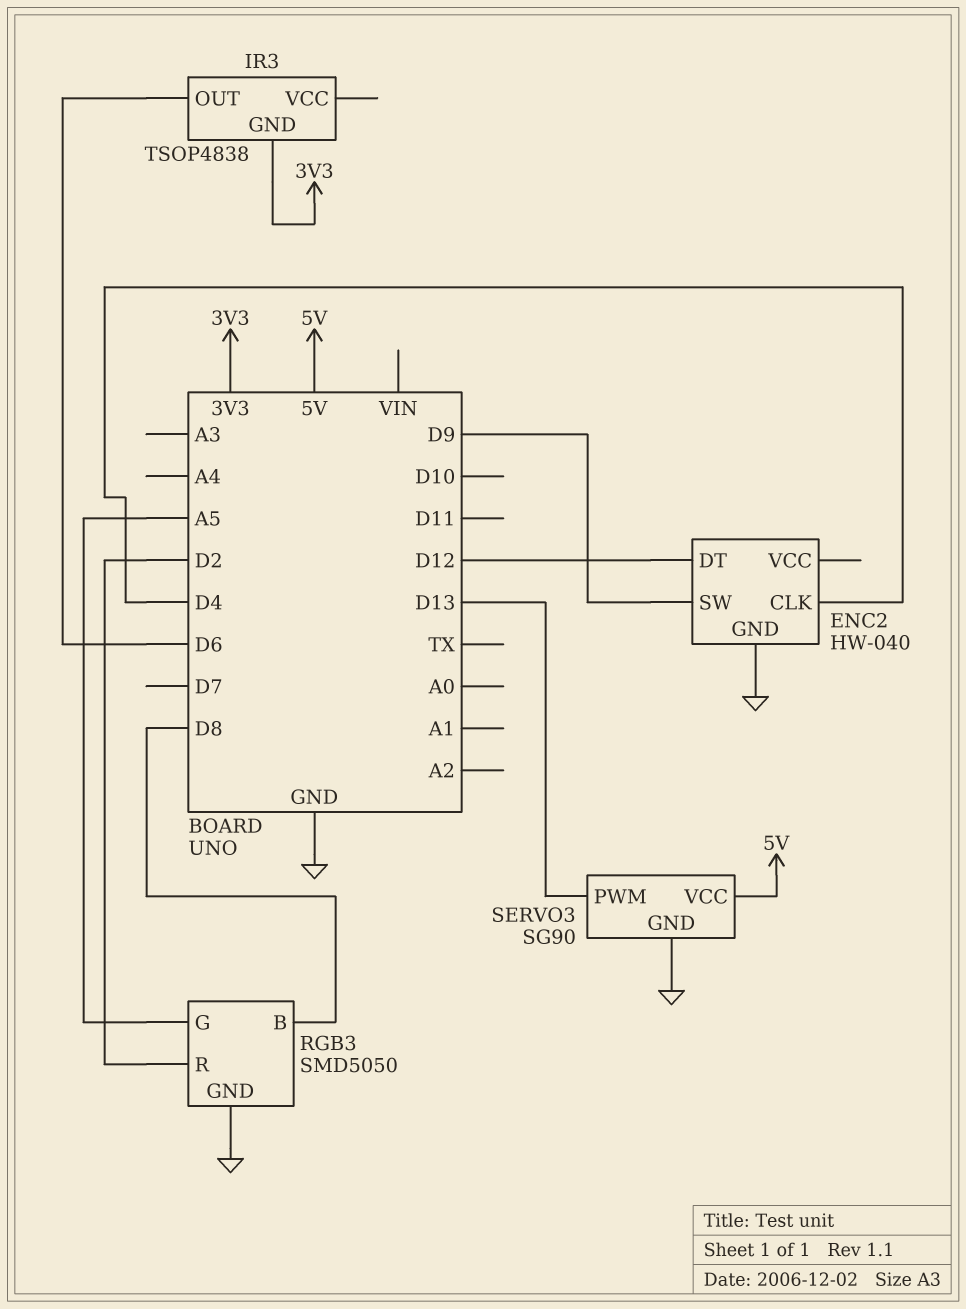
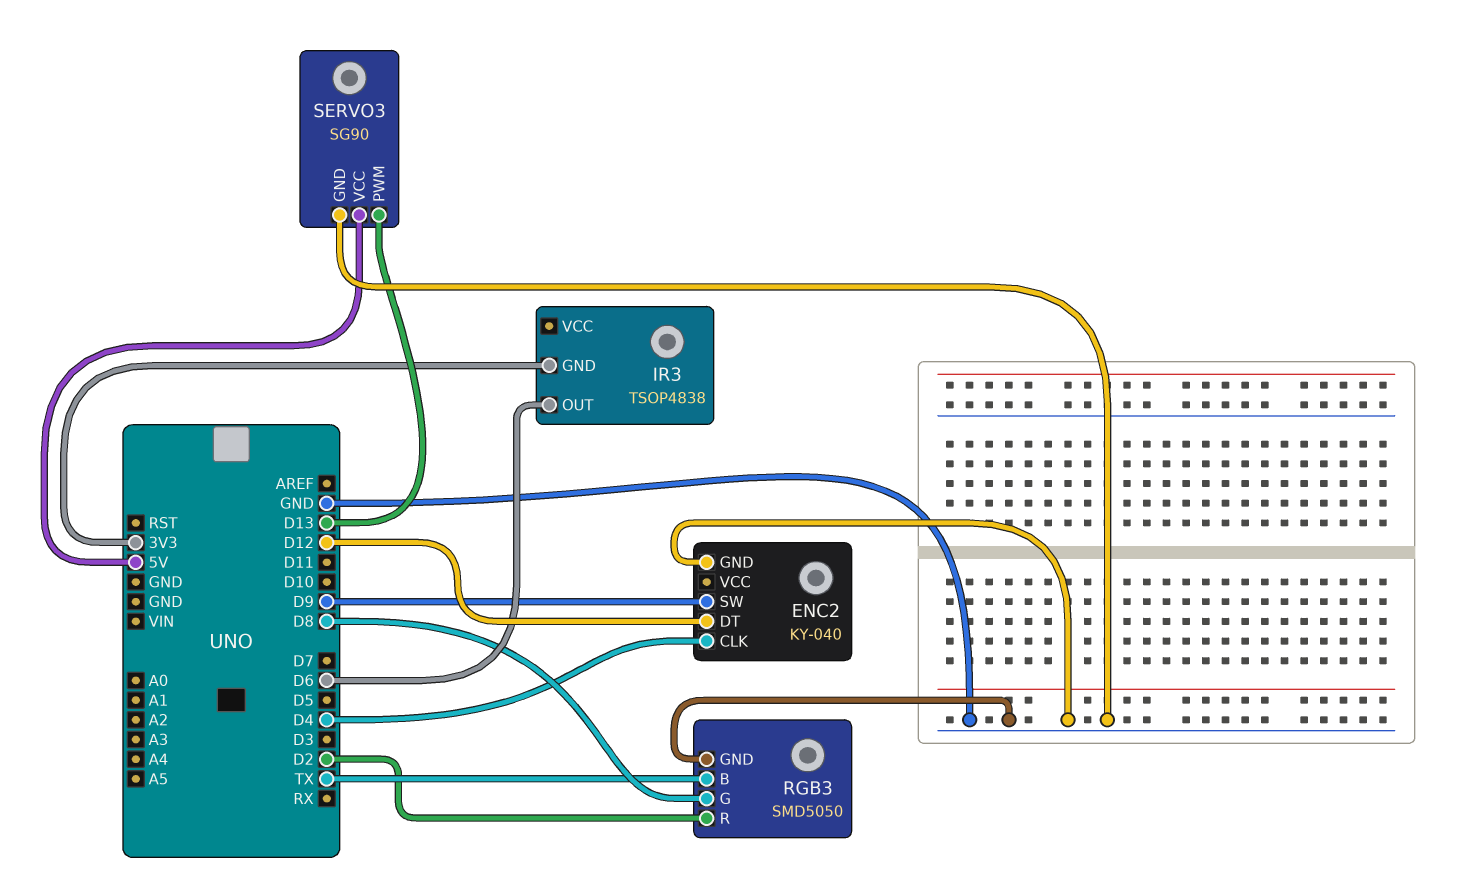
ENC2: HW-040 -> KY-040
RGB3 pin B: D8 -> TX
RGB3 pin G: A5 -> D8

